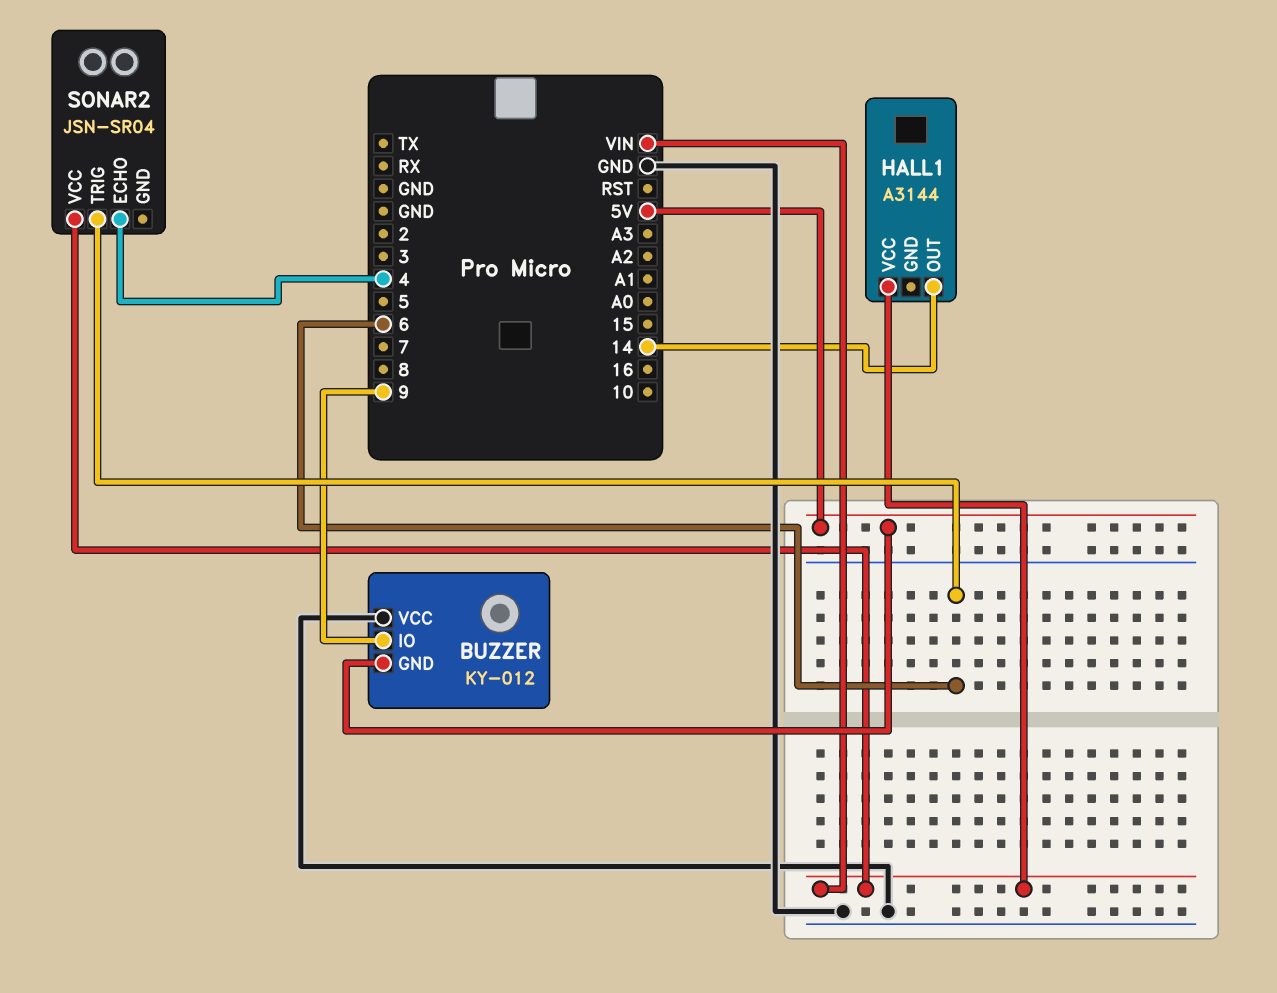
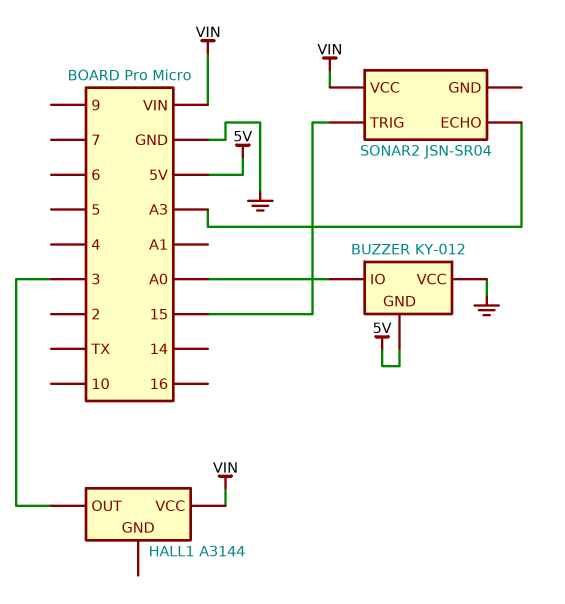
BUZZER pin IO: 9 -> A0
HALL1 pin OUT: 14 -> 3
SONAR2 pin ECHO: 4 -> A3
SONAR2 pin TRIG: 6 -> 15

